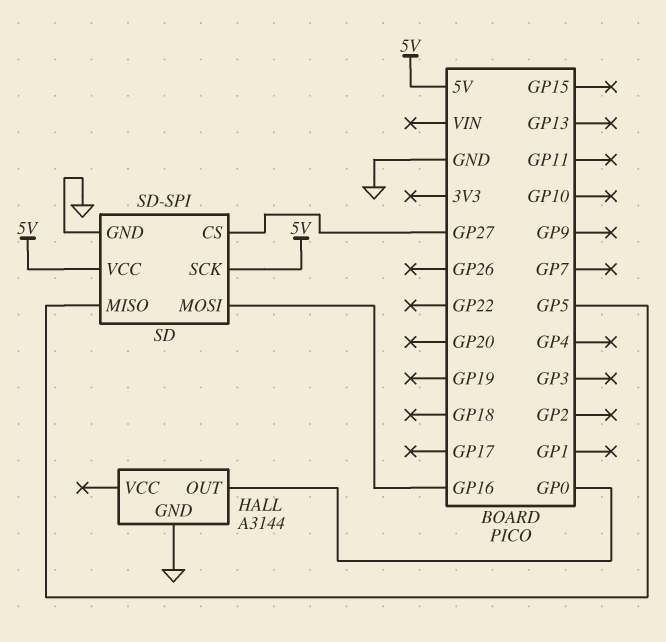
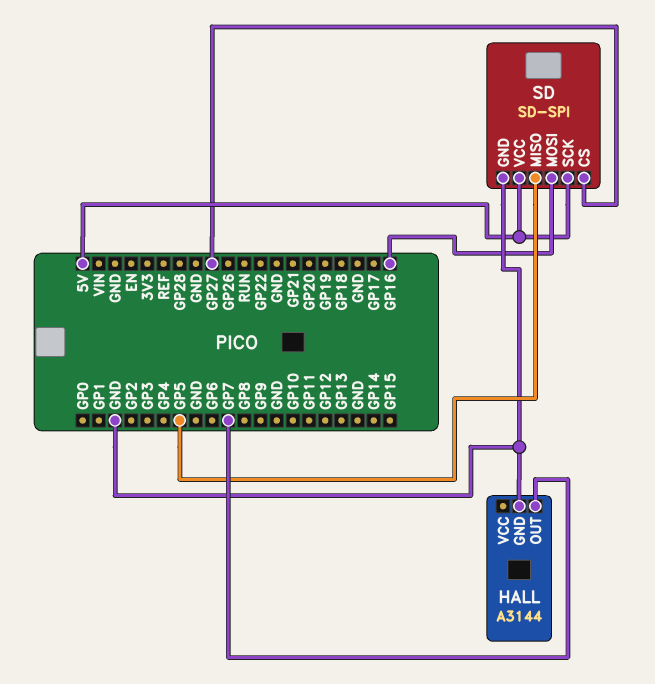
HALL pin OUT: GP0 -> GP7

